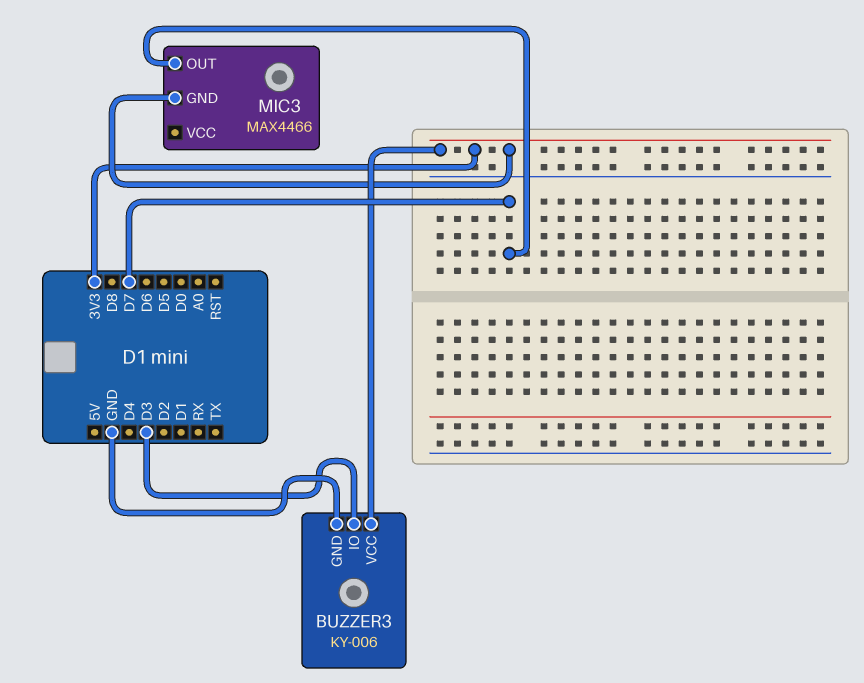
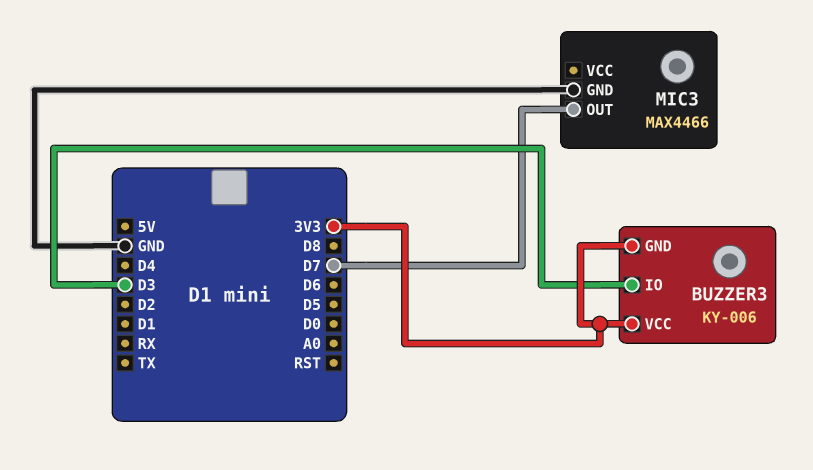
BUZZER3 pin GND: GND -> 3V3
MIC3 pin GND: 3V3 -> GND

